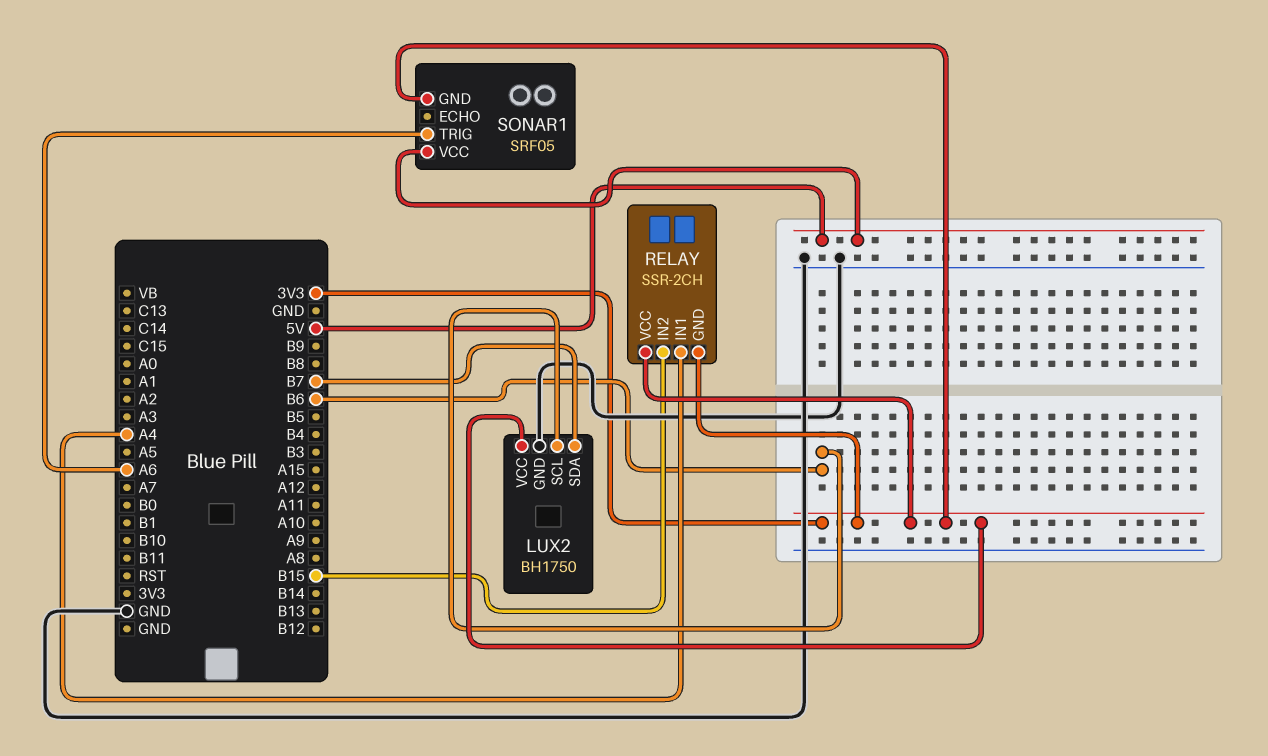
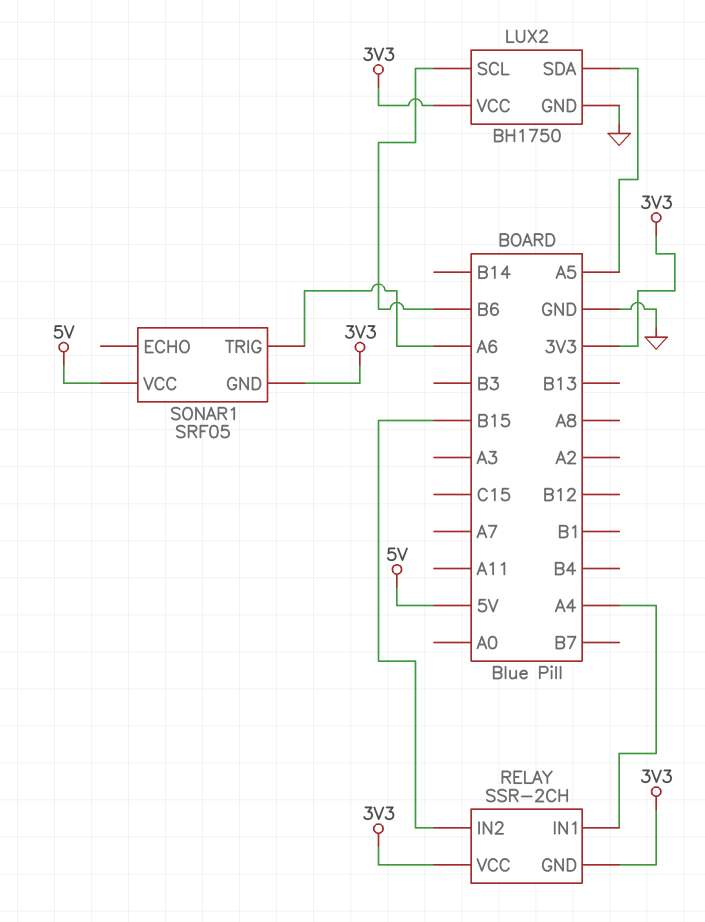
LUX2 pin SDA: B7 -> A5

